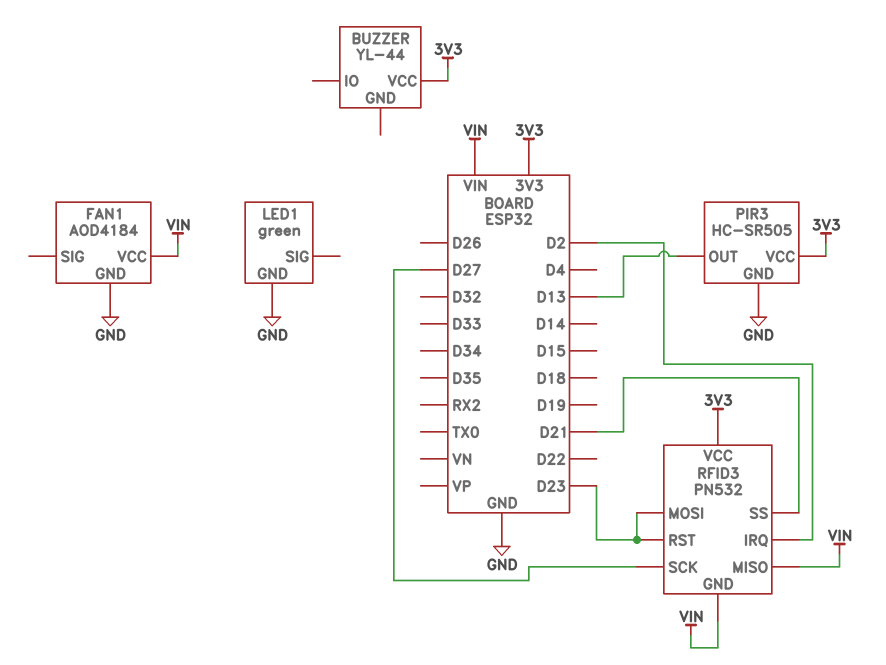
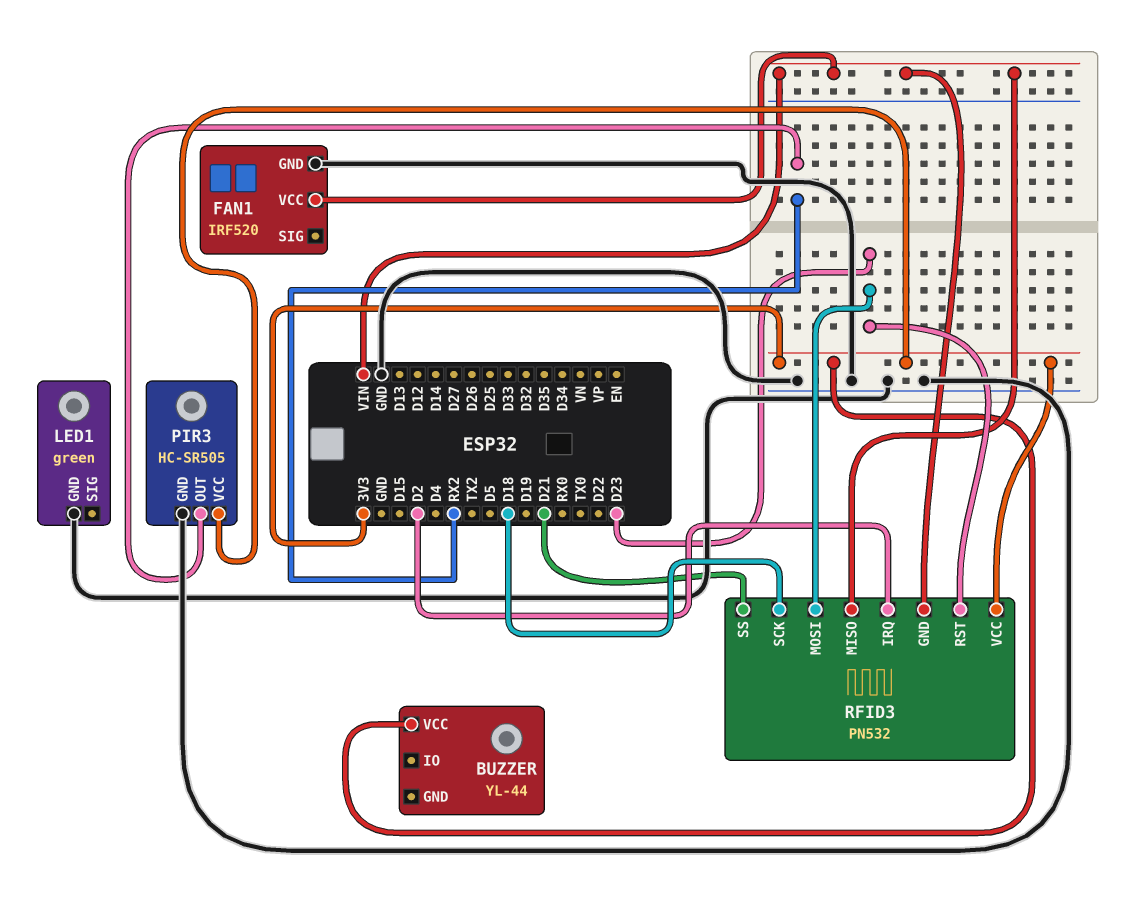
FAN1: AOD4184 -> IRF520
PIR3 pin OUT: D13 -> RX2
RFID3 pin SCK: D27 -> D18

